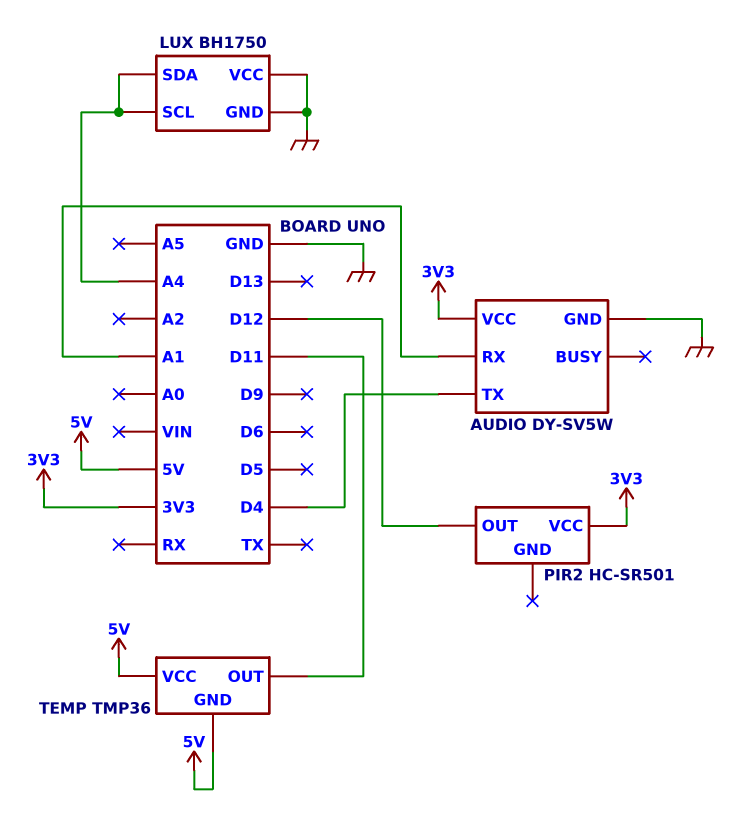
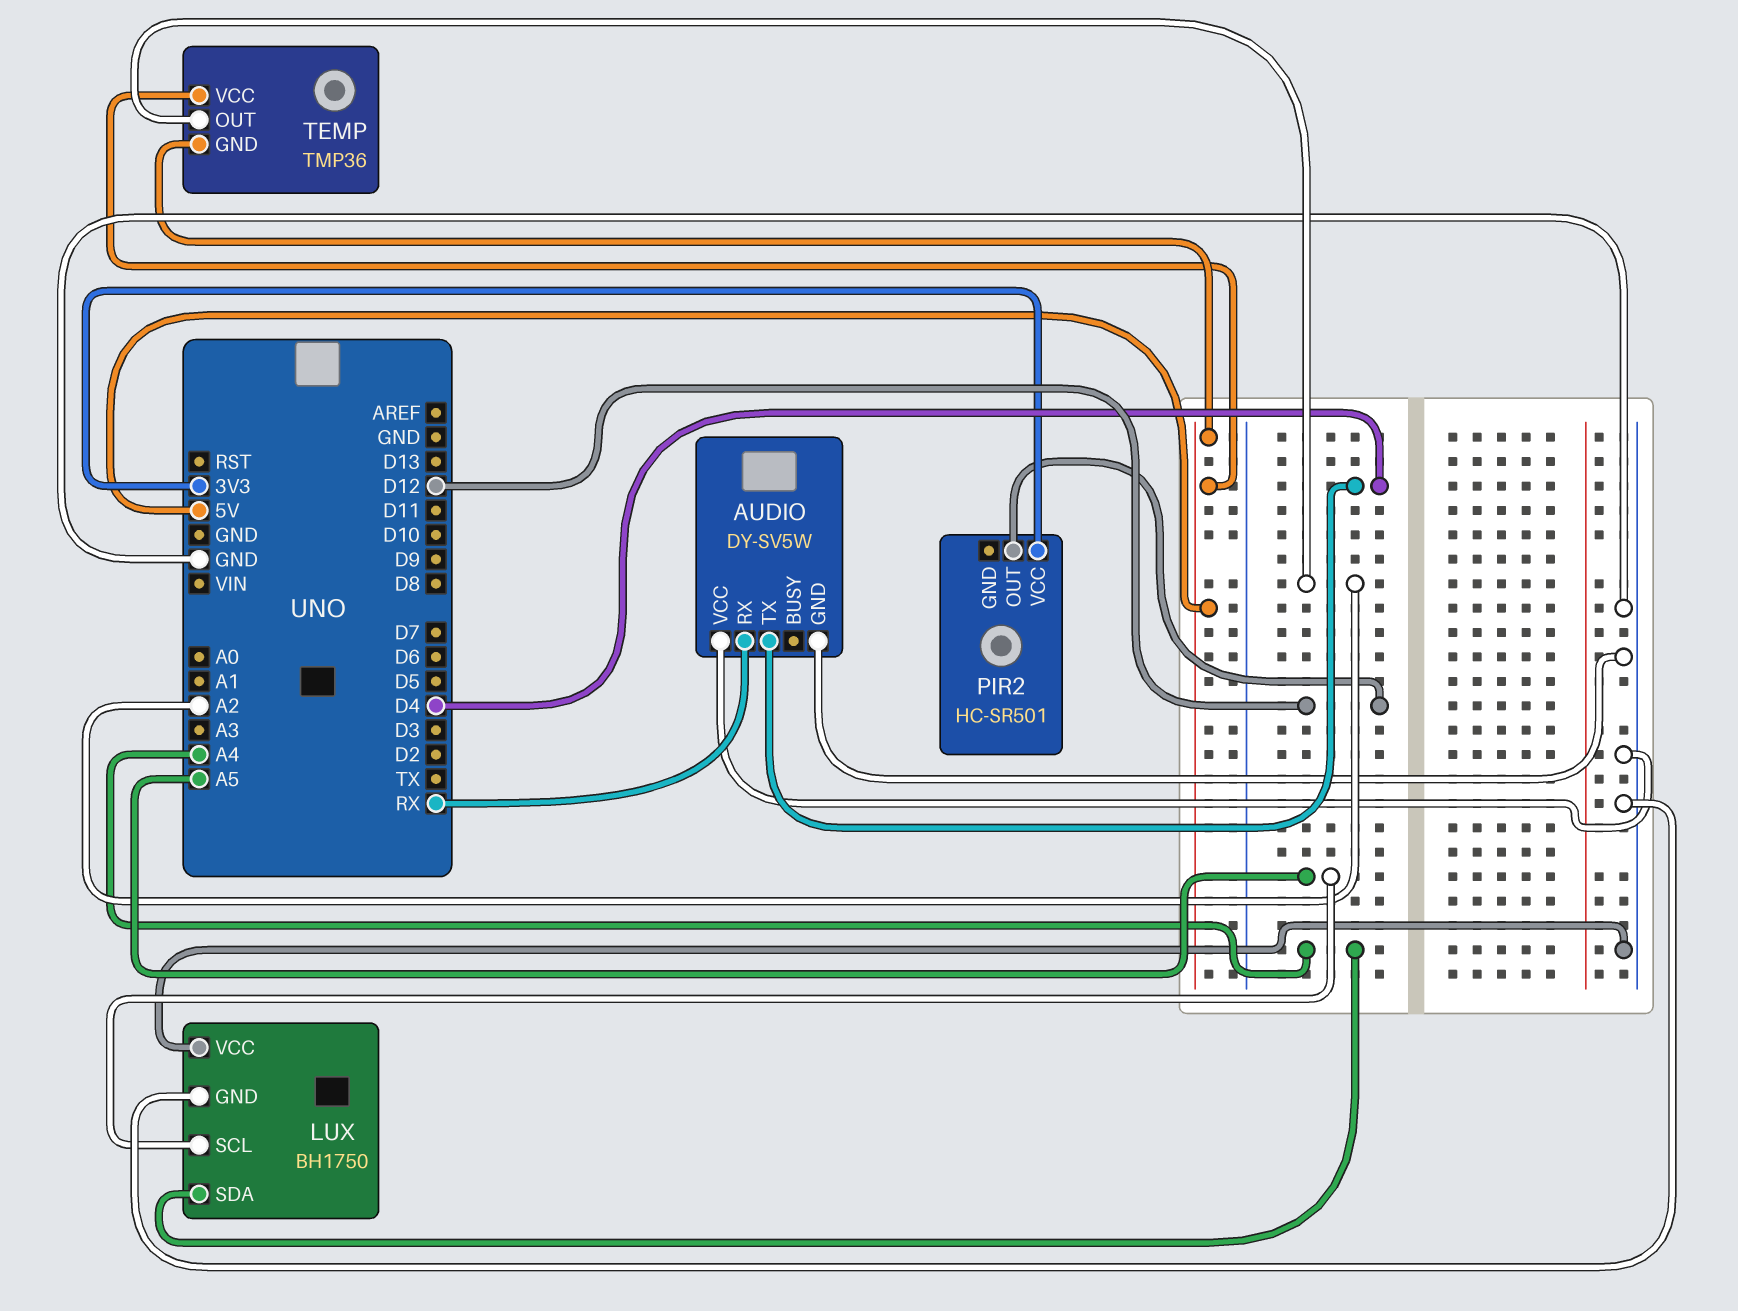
AUDIO pin RX: A1 -> RX
AUDIO pin VCC: 3V3 -> GND
LUX pin SCL: A4 -> A5
TEMP pin OUT: D11 -> A2

